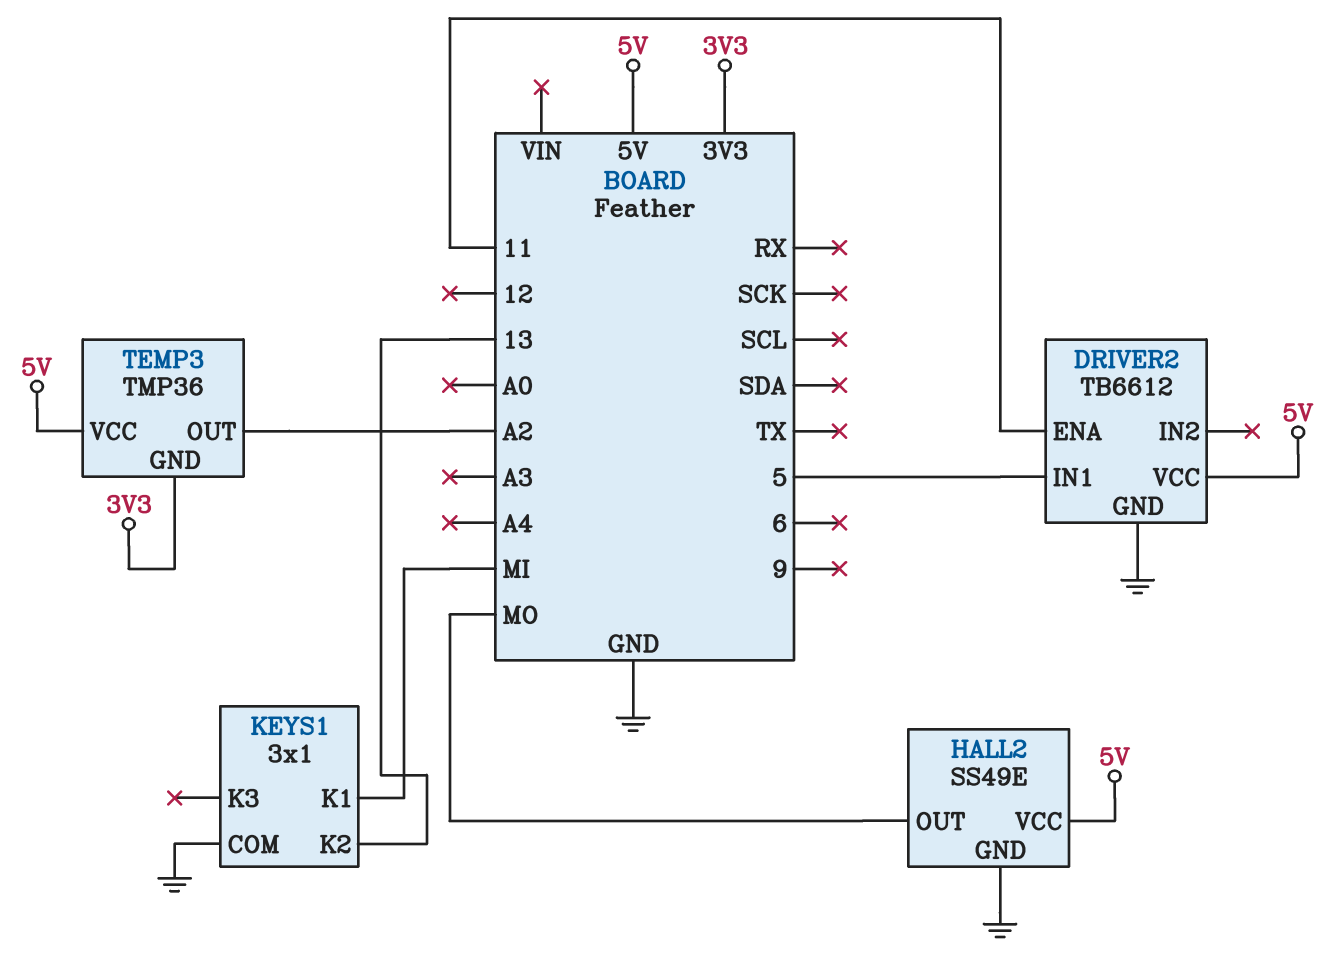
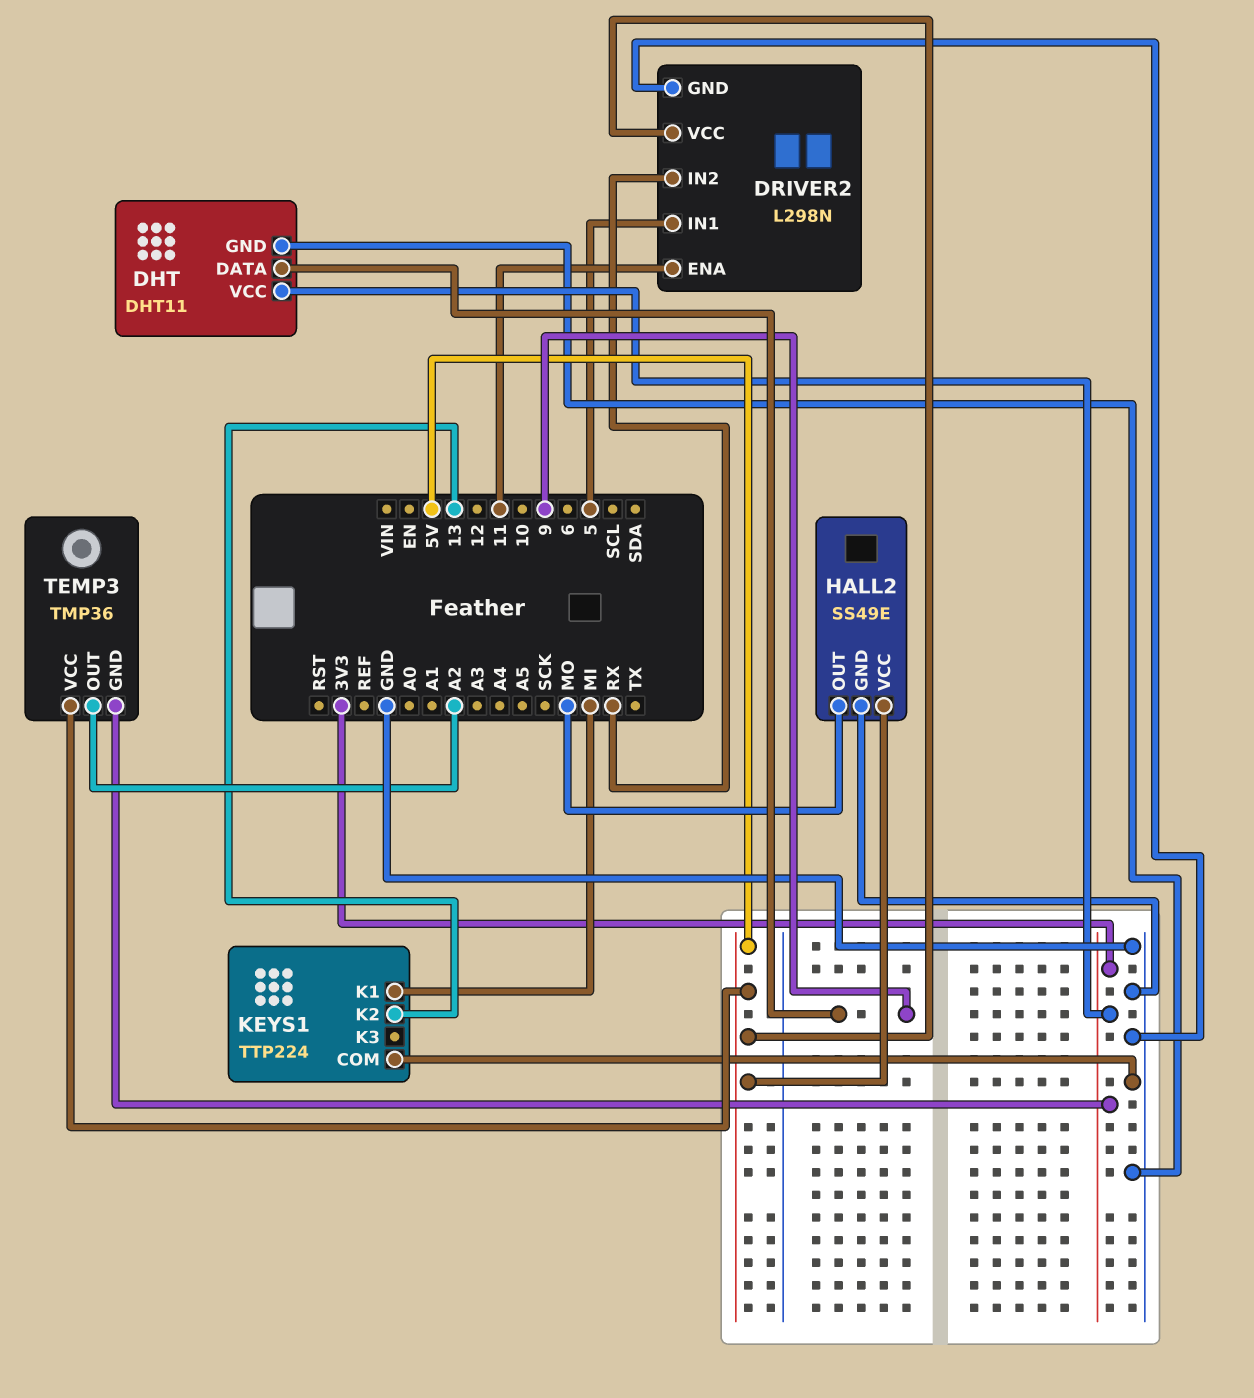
DHT: none -> DHT11
DHT pin DATA: none -> 9
DHT pin GND: none -> GND
DHT pin VCC: none -> 3V3
DRIVER2: TB6612 -> L298N
DRIVER2 pin IN2: none -> RX
KEYS1: 3x1 -> TTP224

